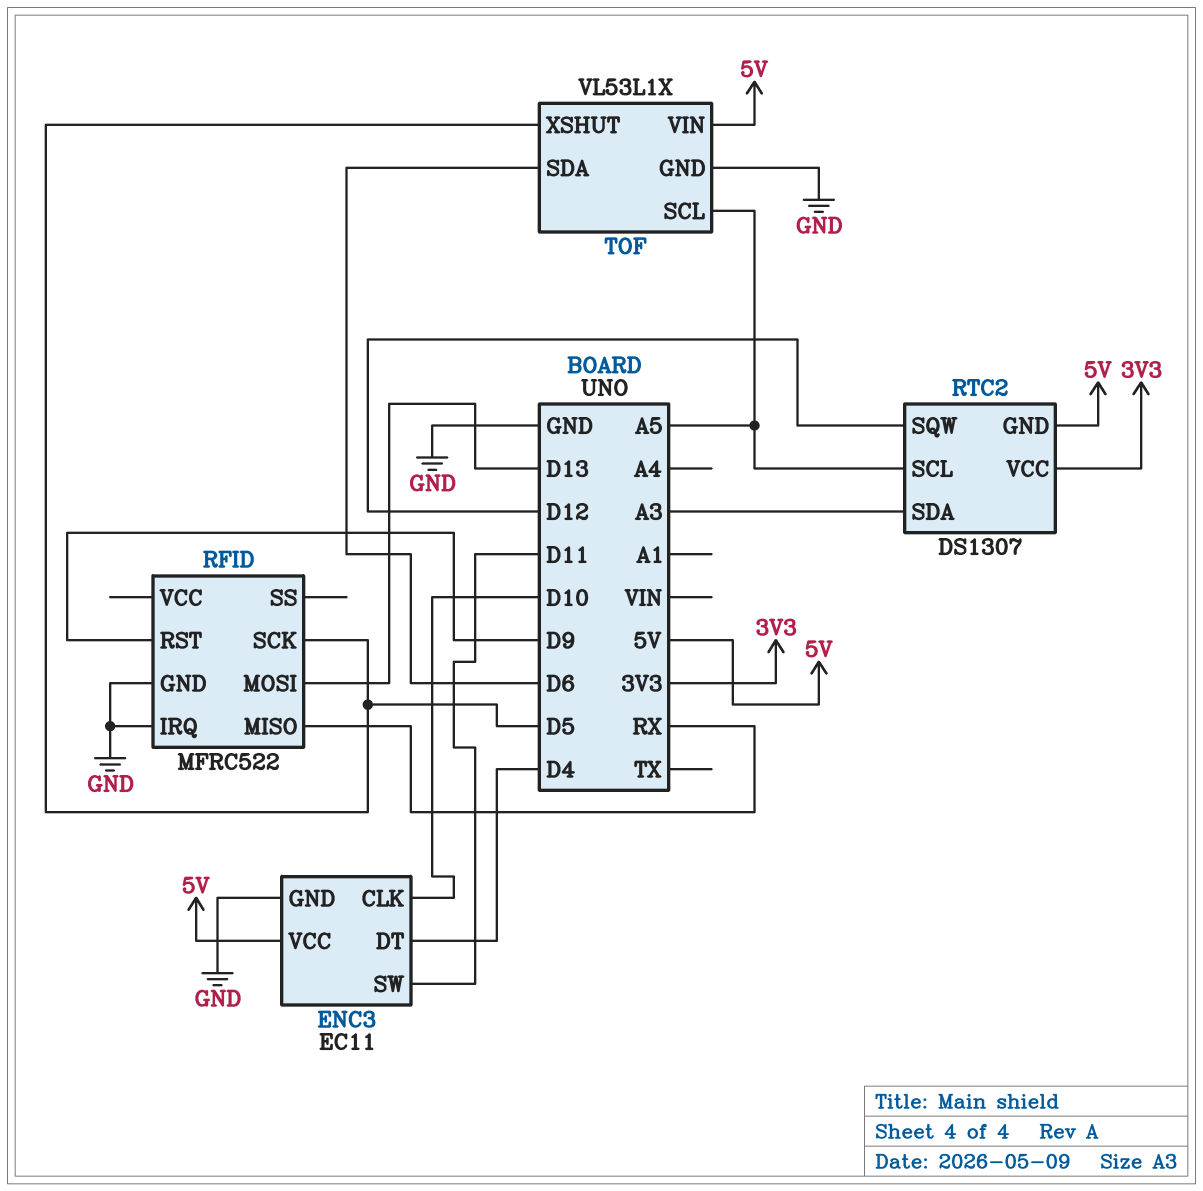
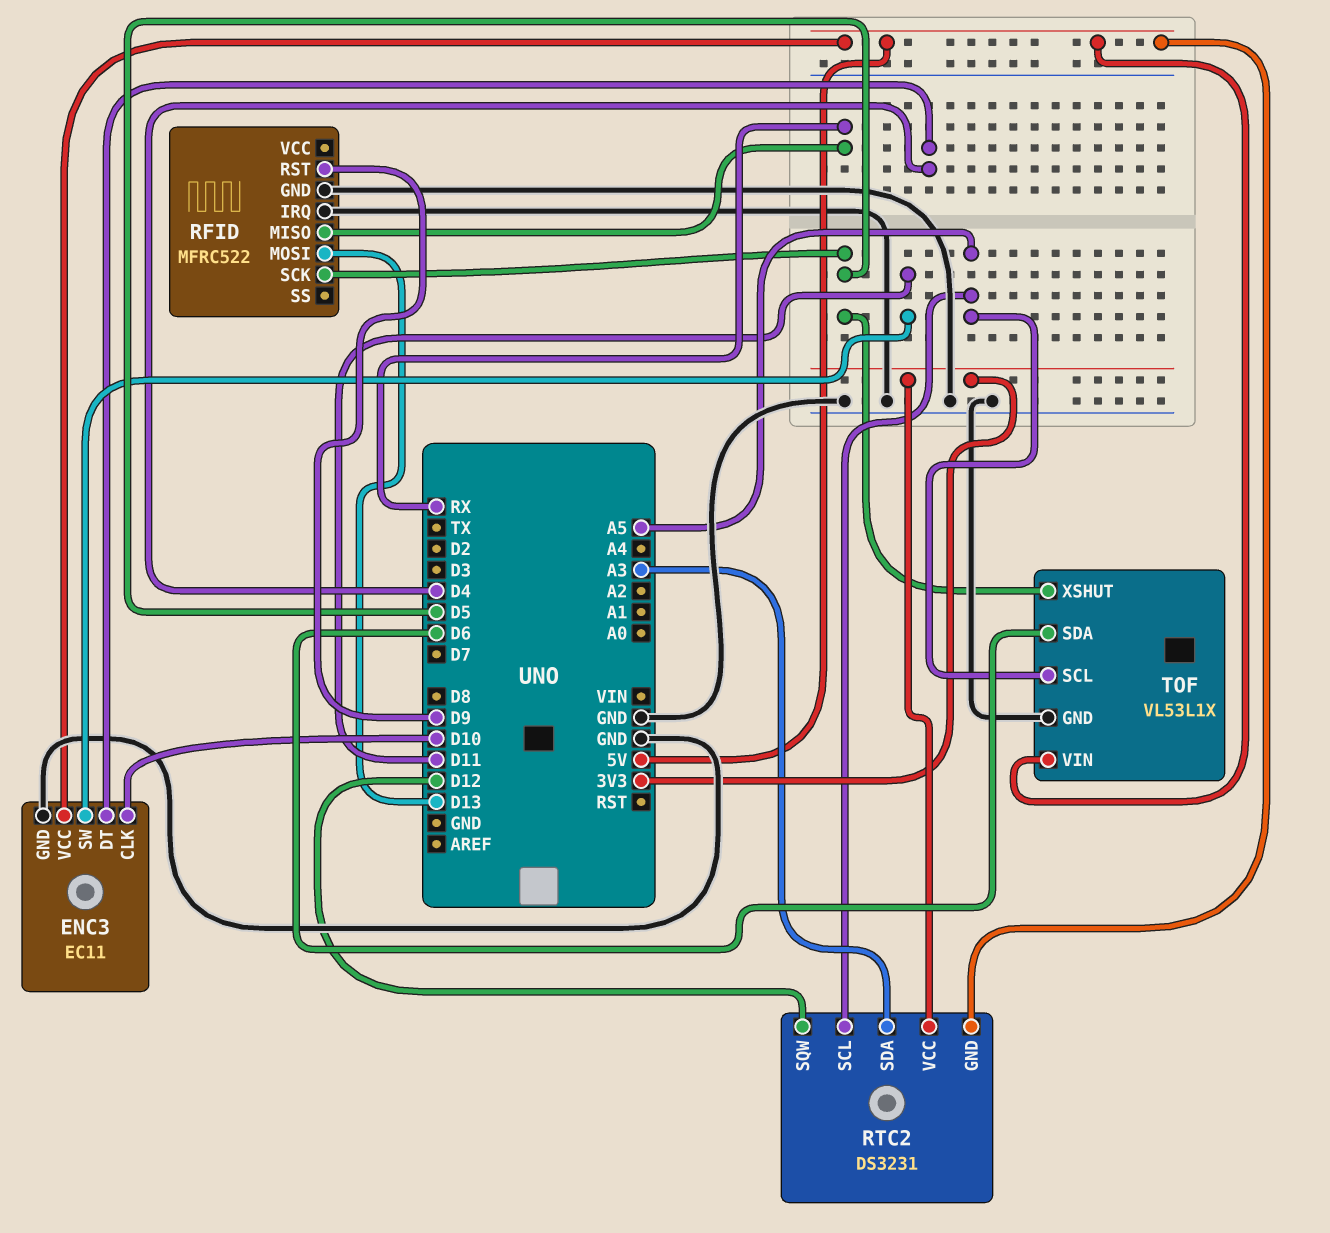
RTC2: DS1307 -> DS3231

